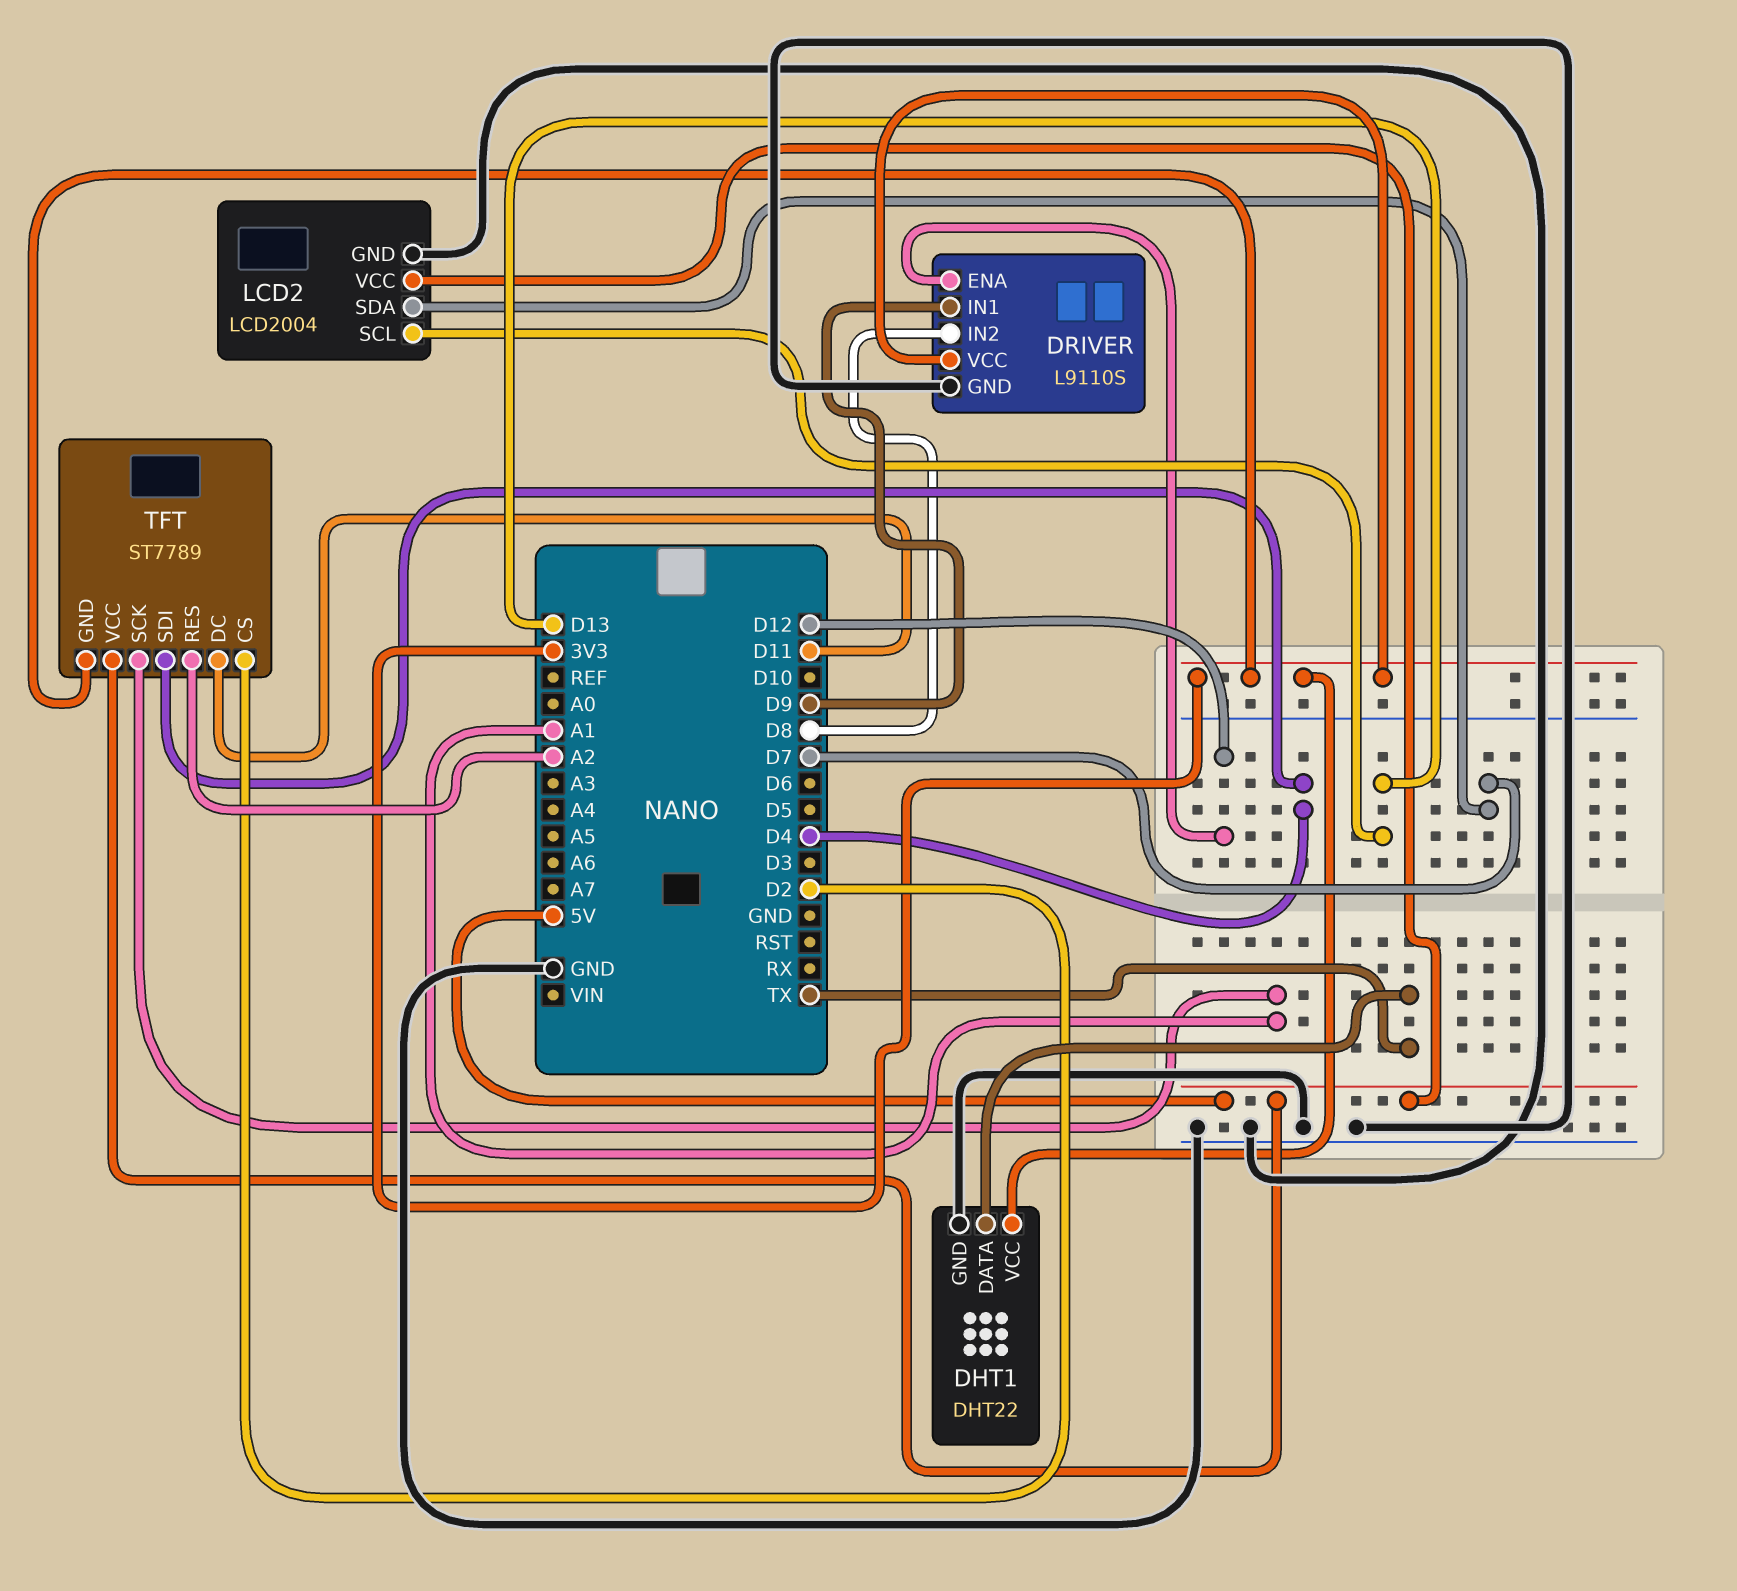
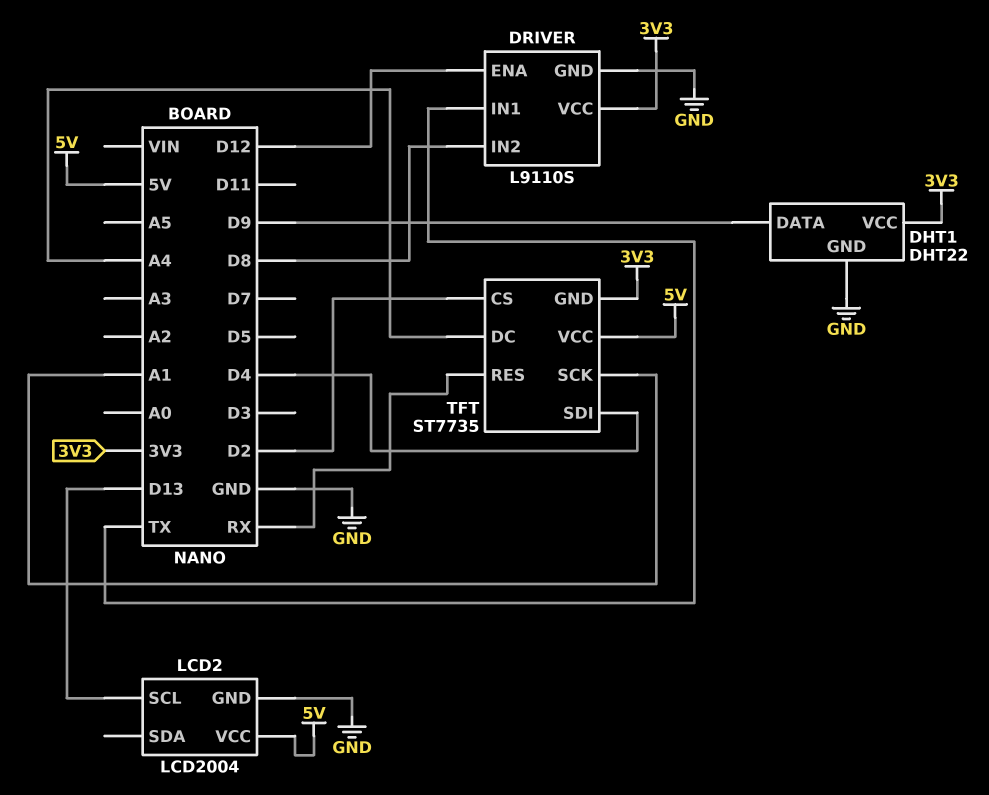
DHT1 pin DATA: TX -> D9
DRIVER pin IN1: D9 -> TX
LCD2 pin SDA: D7 -> none
TFT: ST7789 -> ST7735
TFT pin DC: D11 -> A4
TFT pin RES: A2 -> RX

